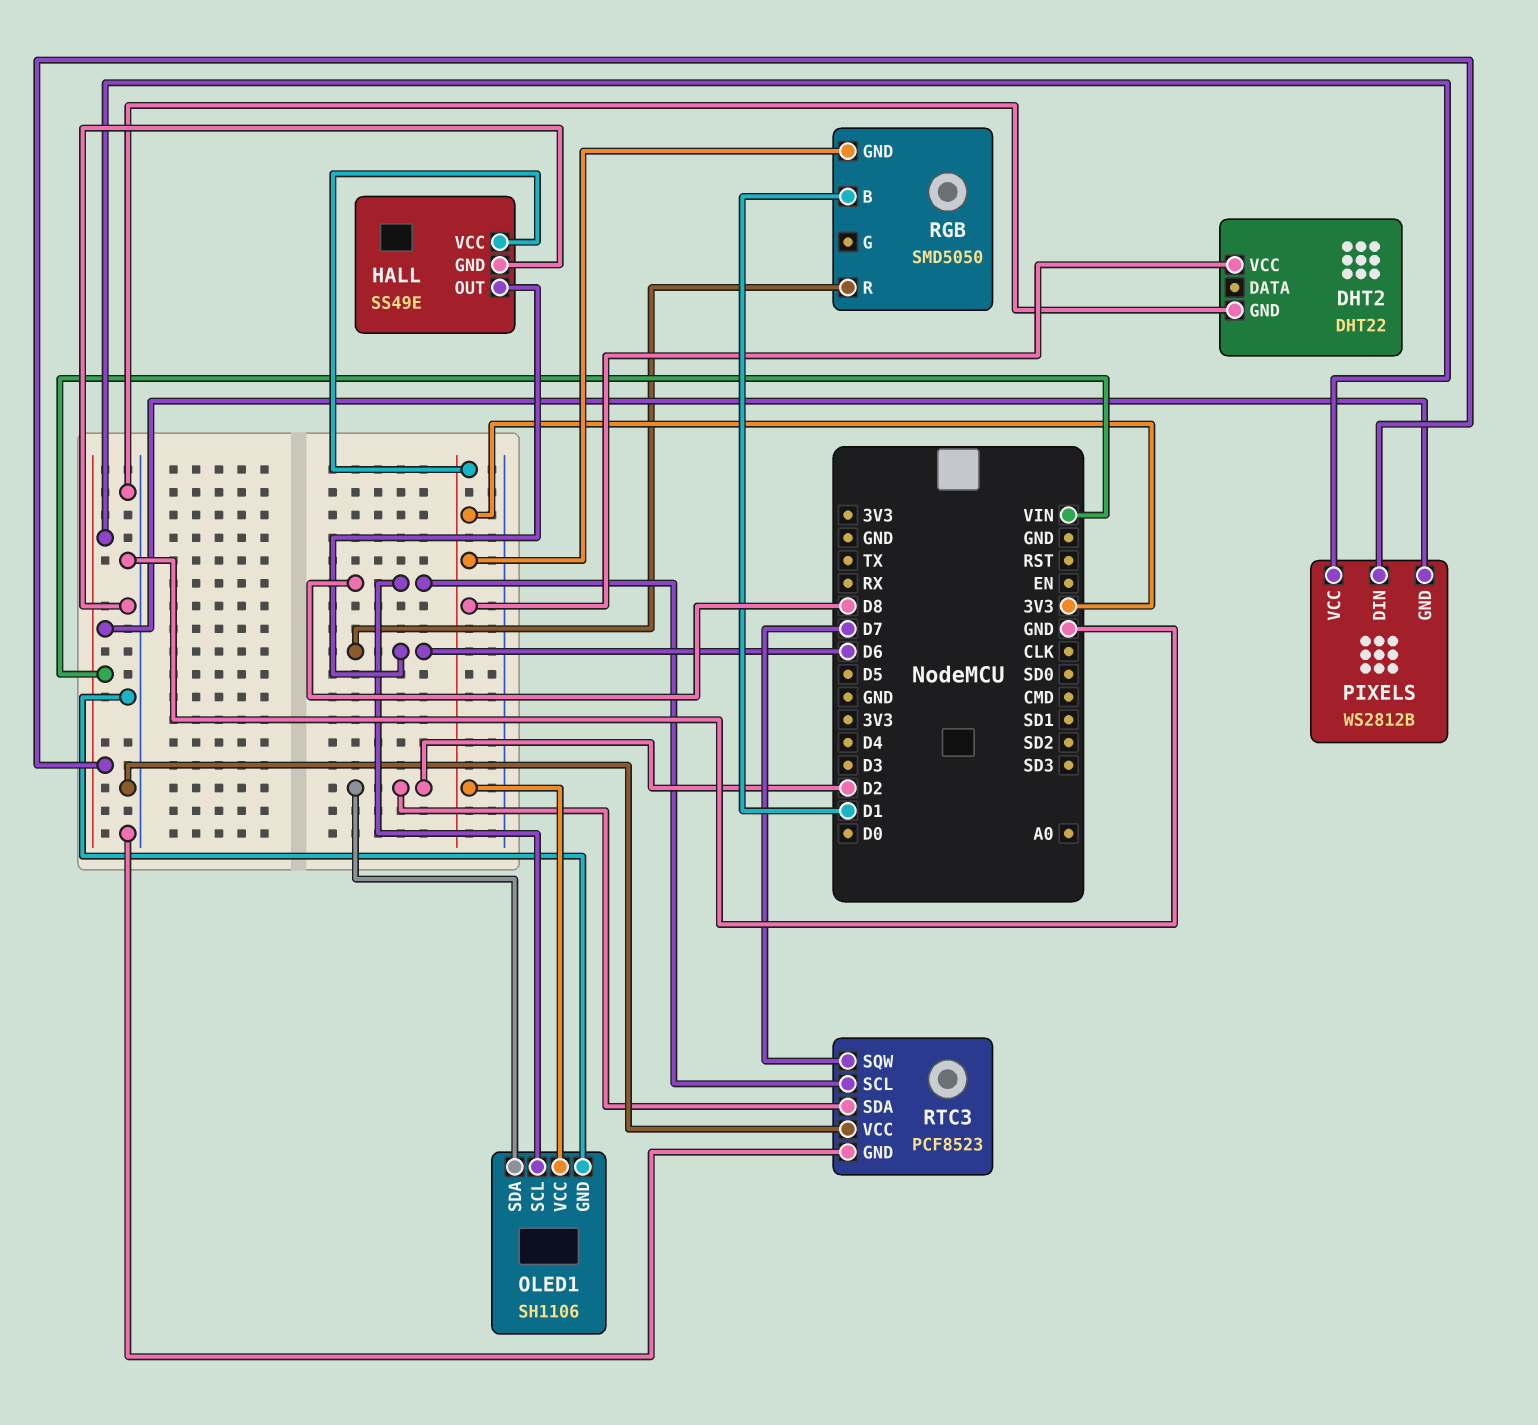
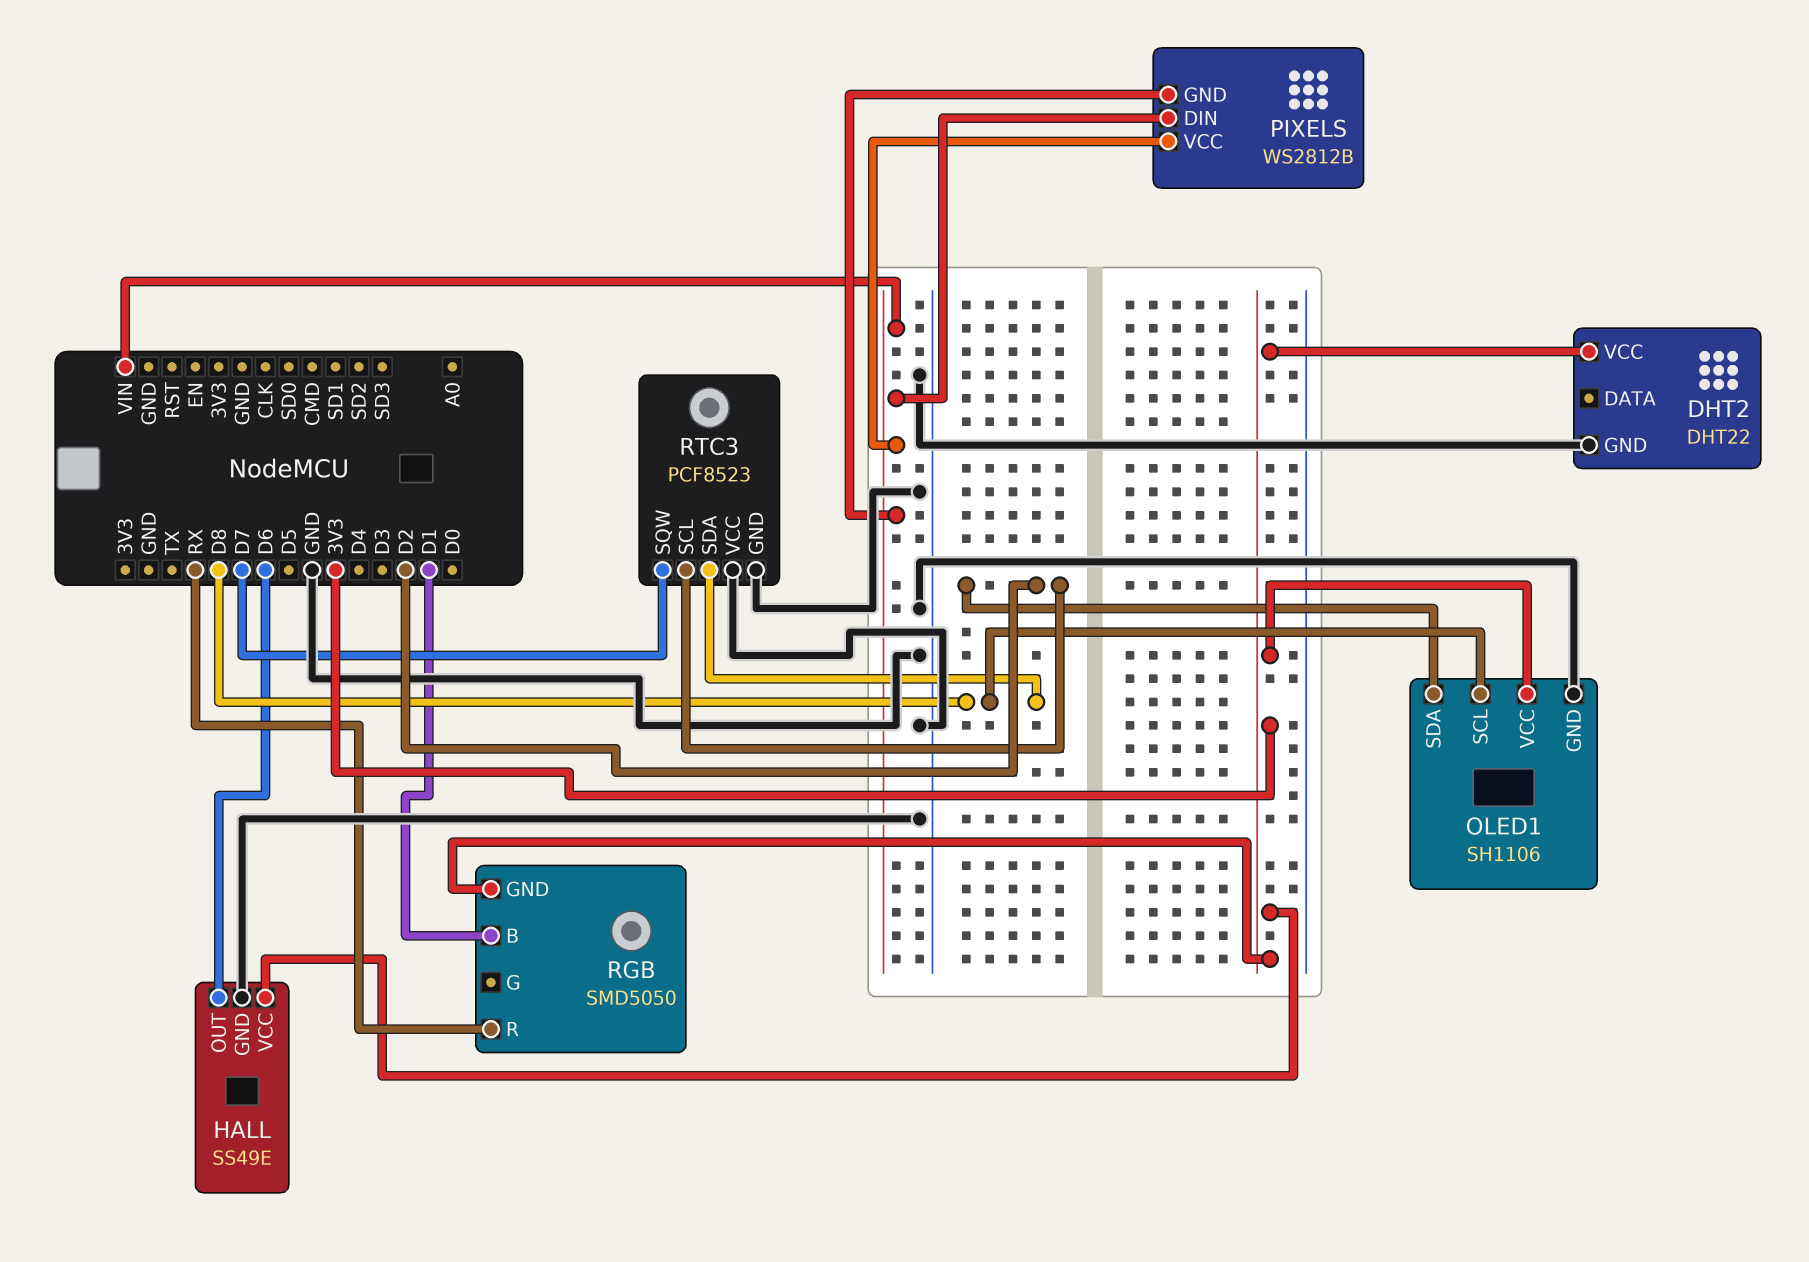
RGB pin R: D6 -> RX
RTC3 pin SCL: D8 -> D2
RTC3 pin SDA: D2 -> D8

